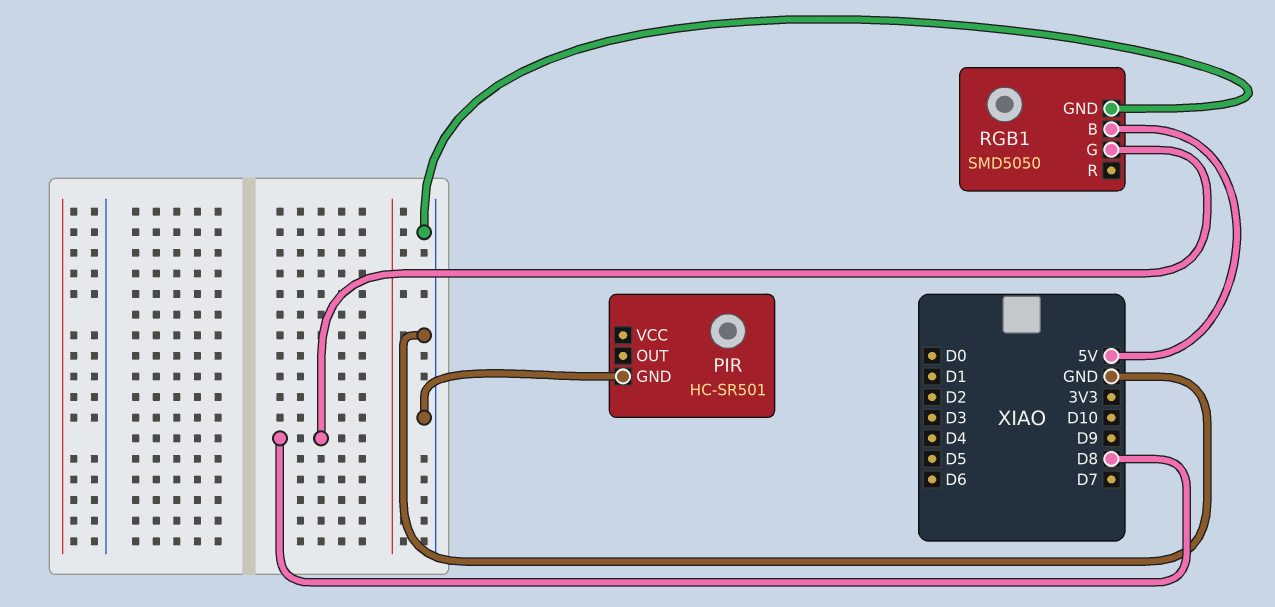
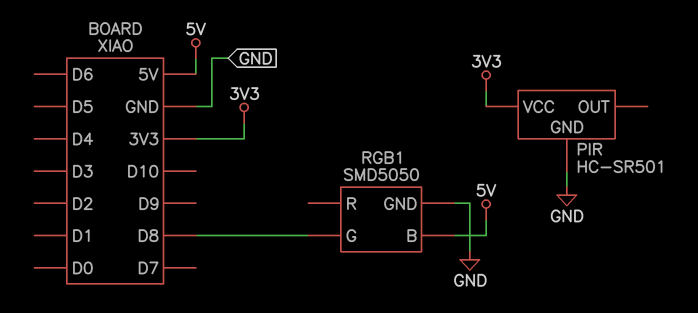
PIR pin VCC: none -> 3V3

